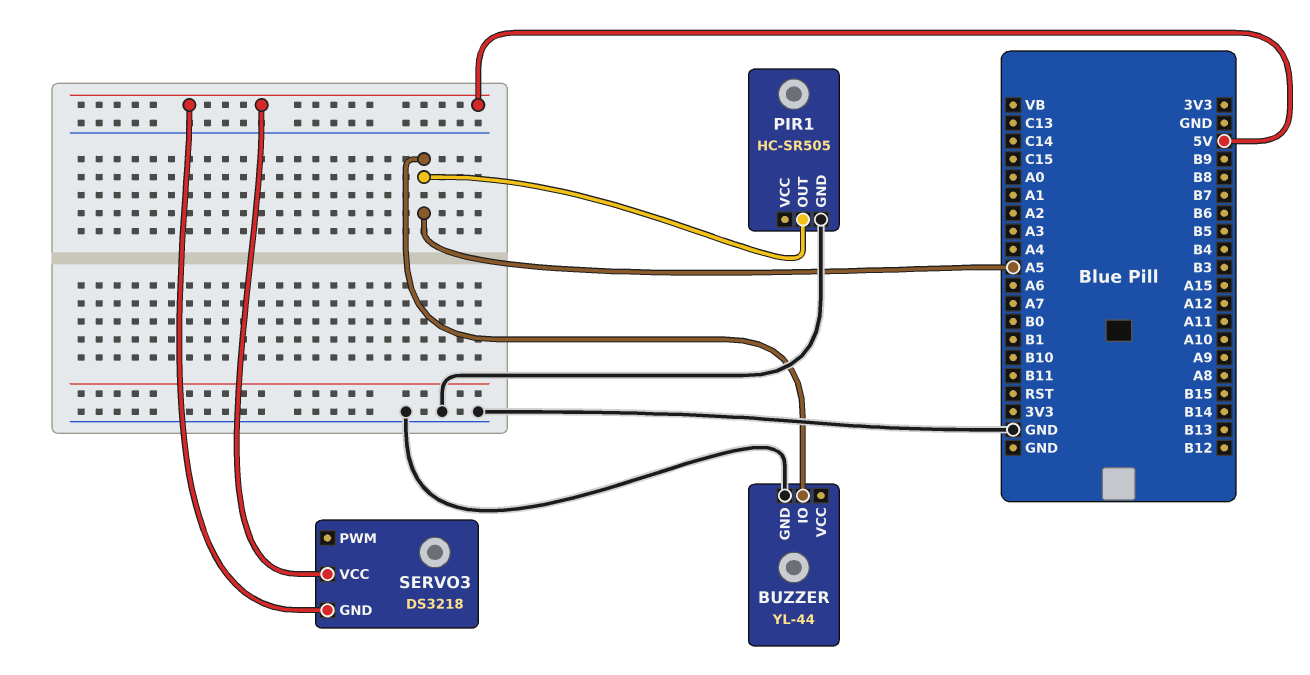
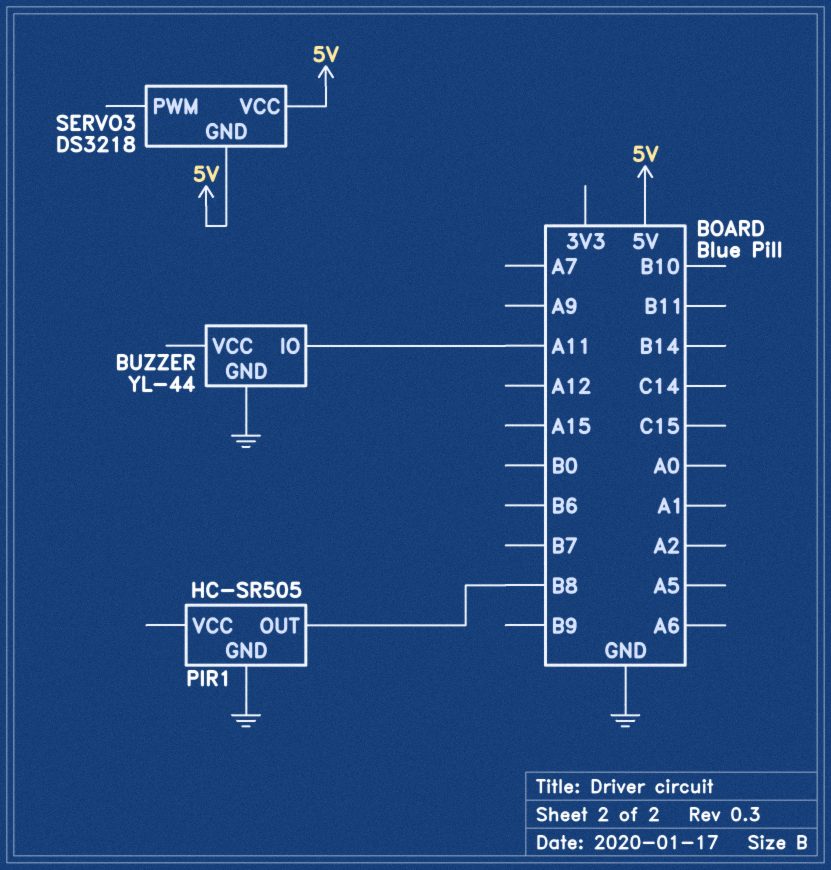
BUZZER pin IO: A5 -> A11
PIR1 pin OUT: A5 -> B8

